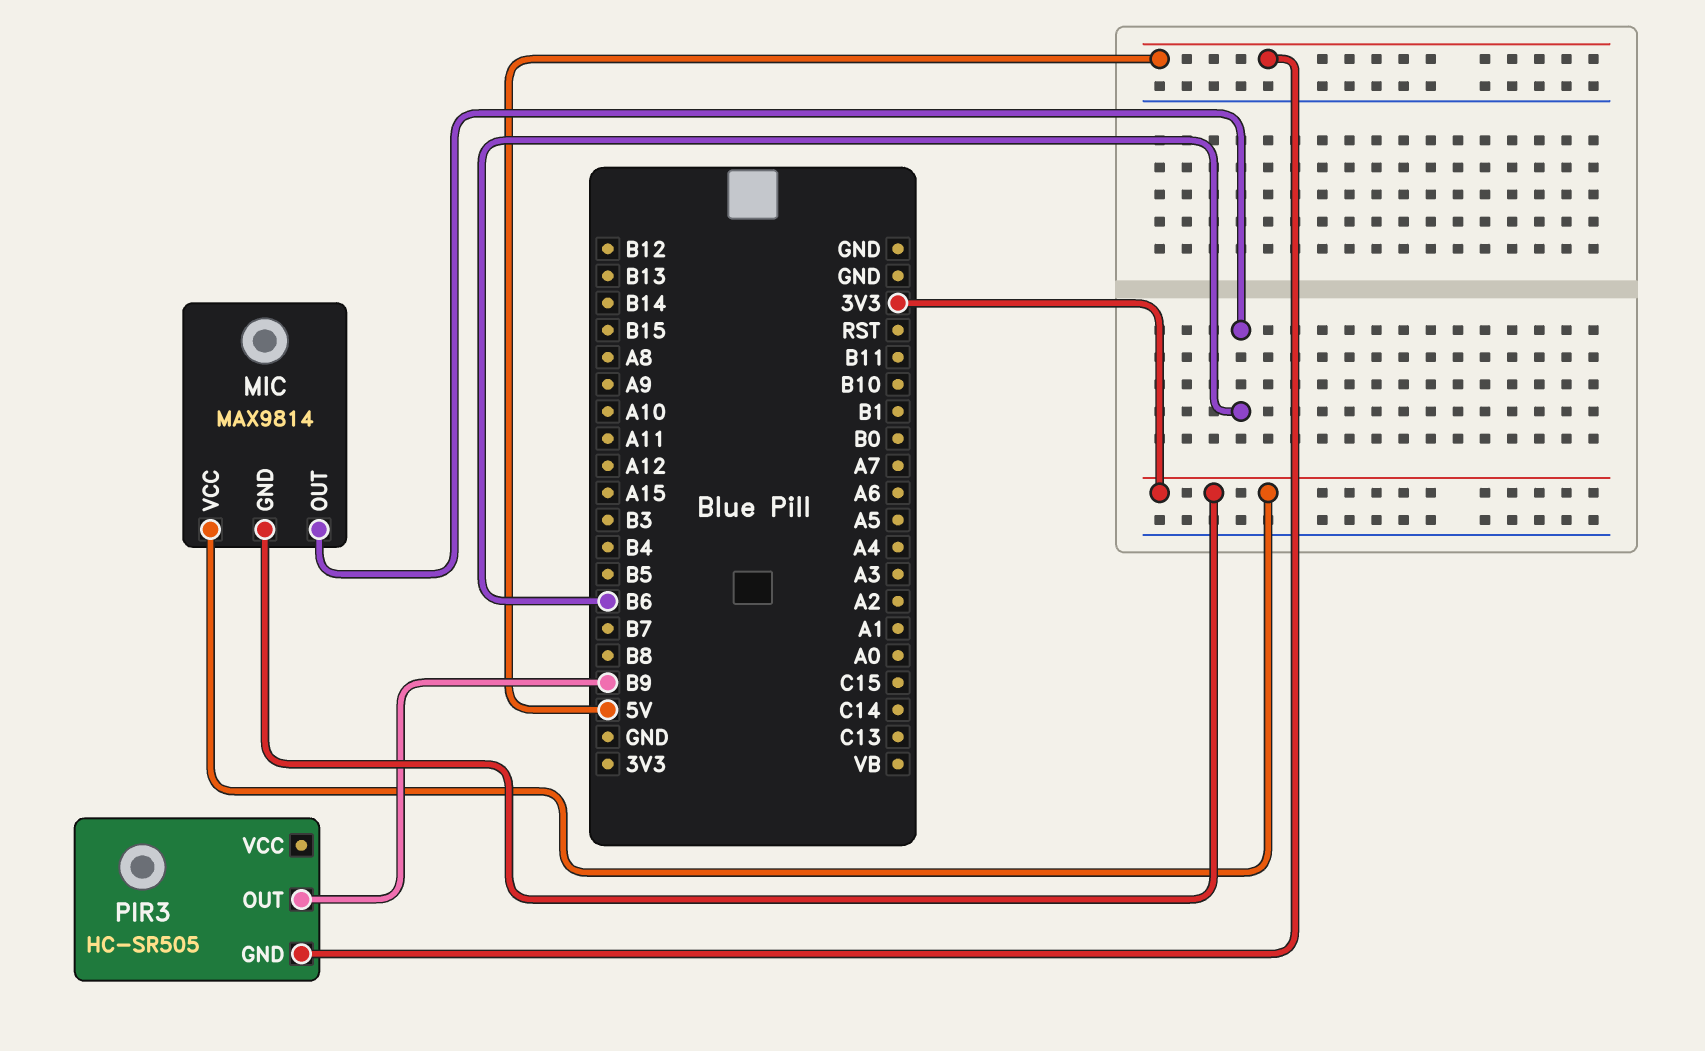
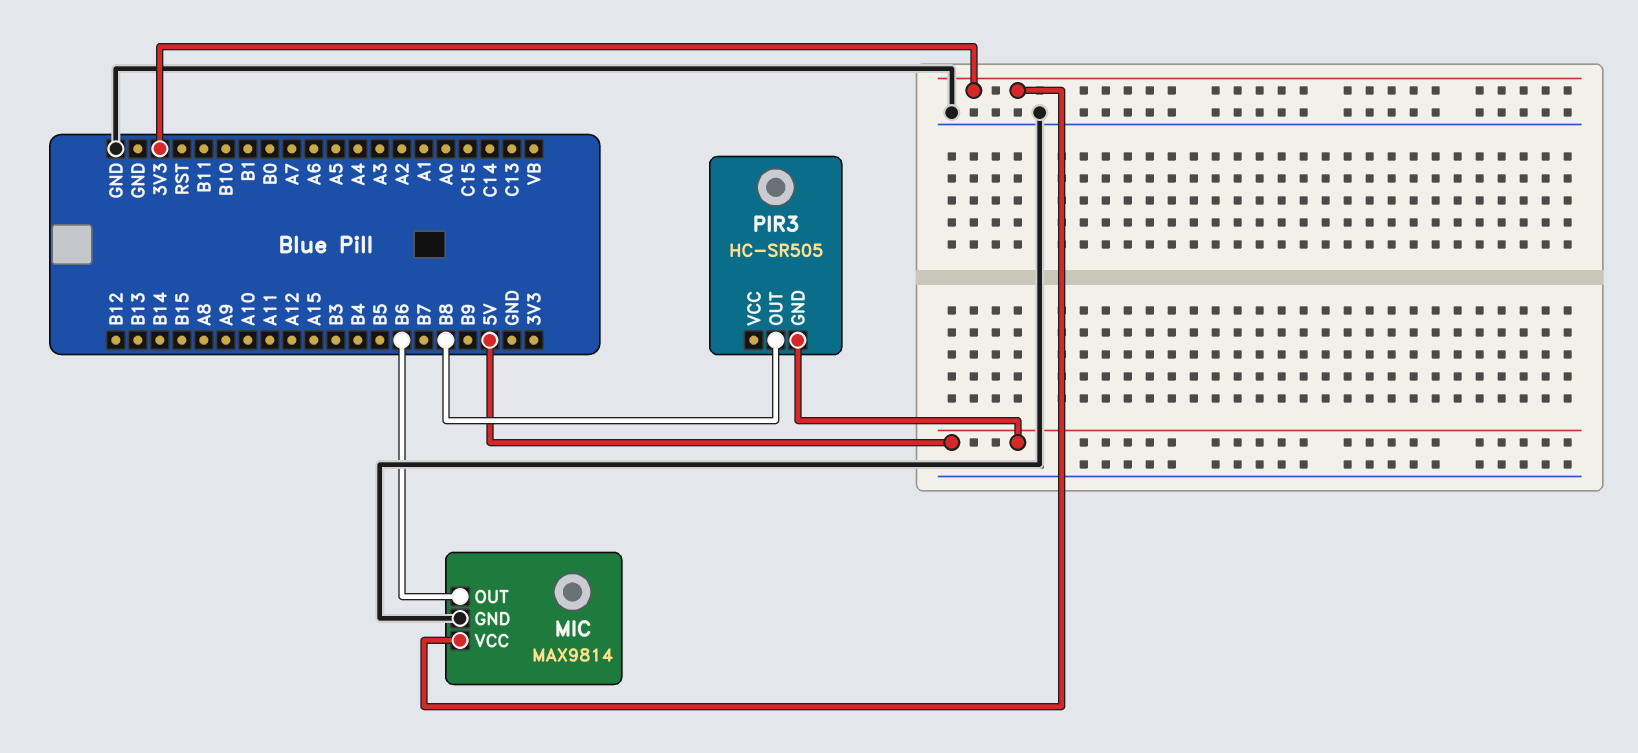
MIC pin GND: 3V3 -> GND
PIR3 pin OUT: B9 -> B8

